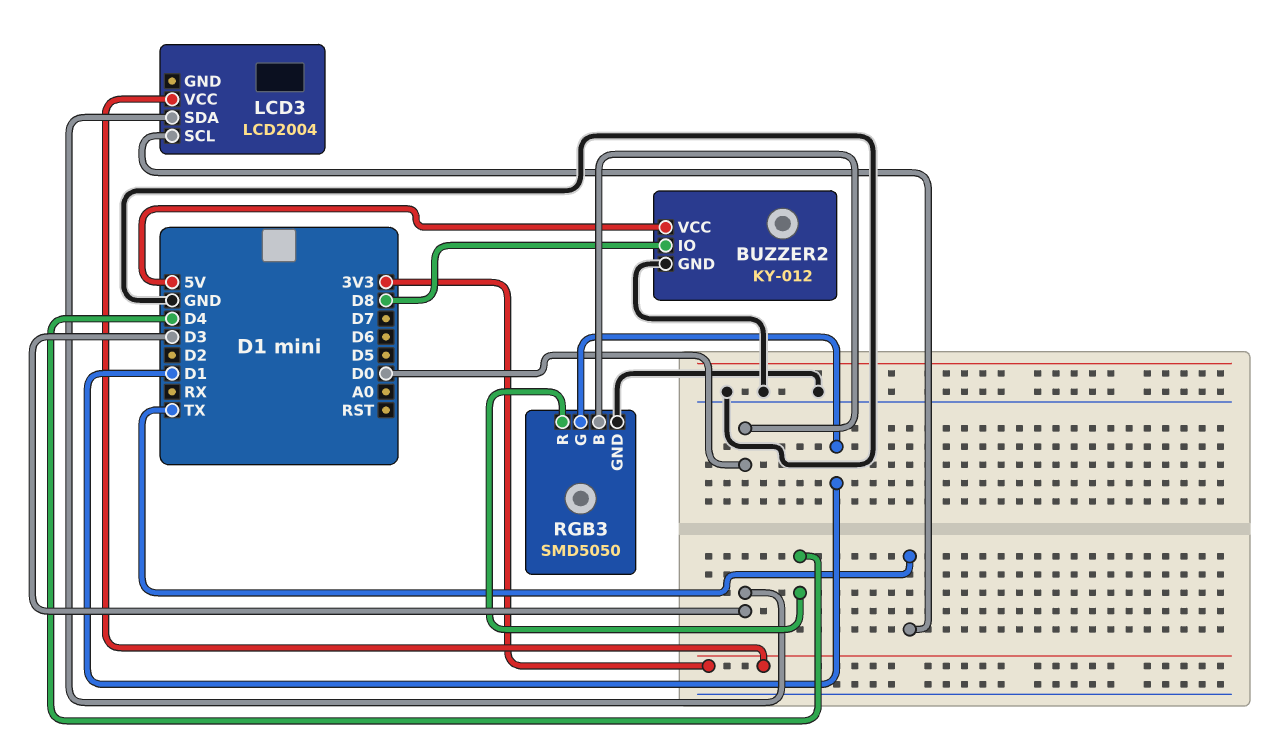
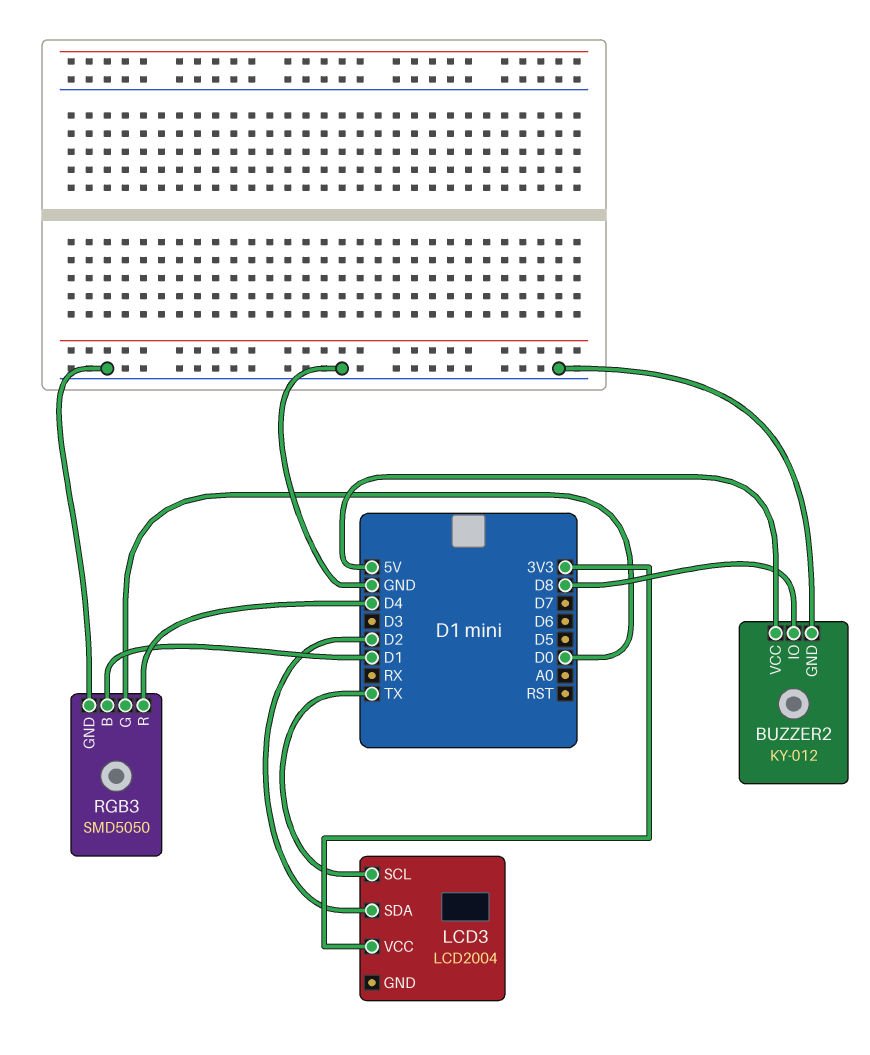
LCD3 pin SDA: D3 -> D2
RGB3 pin B: D0 -> D1
RGB3 pin G: D1 -> D0

